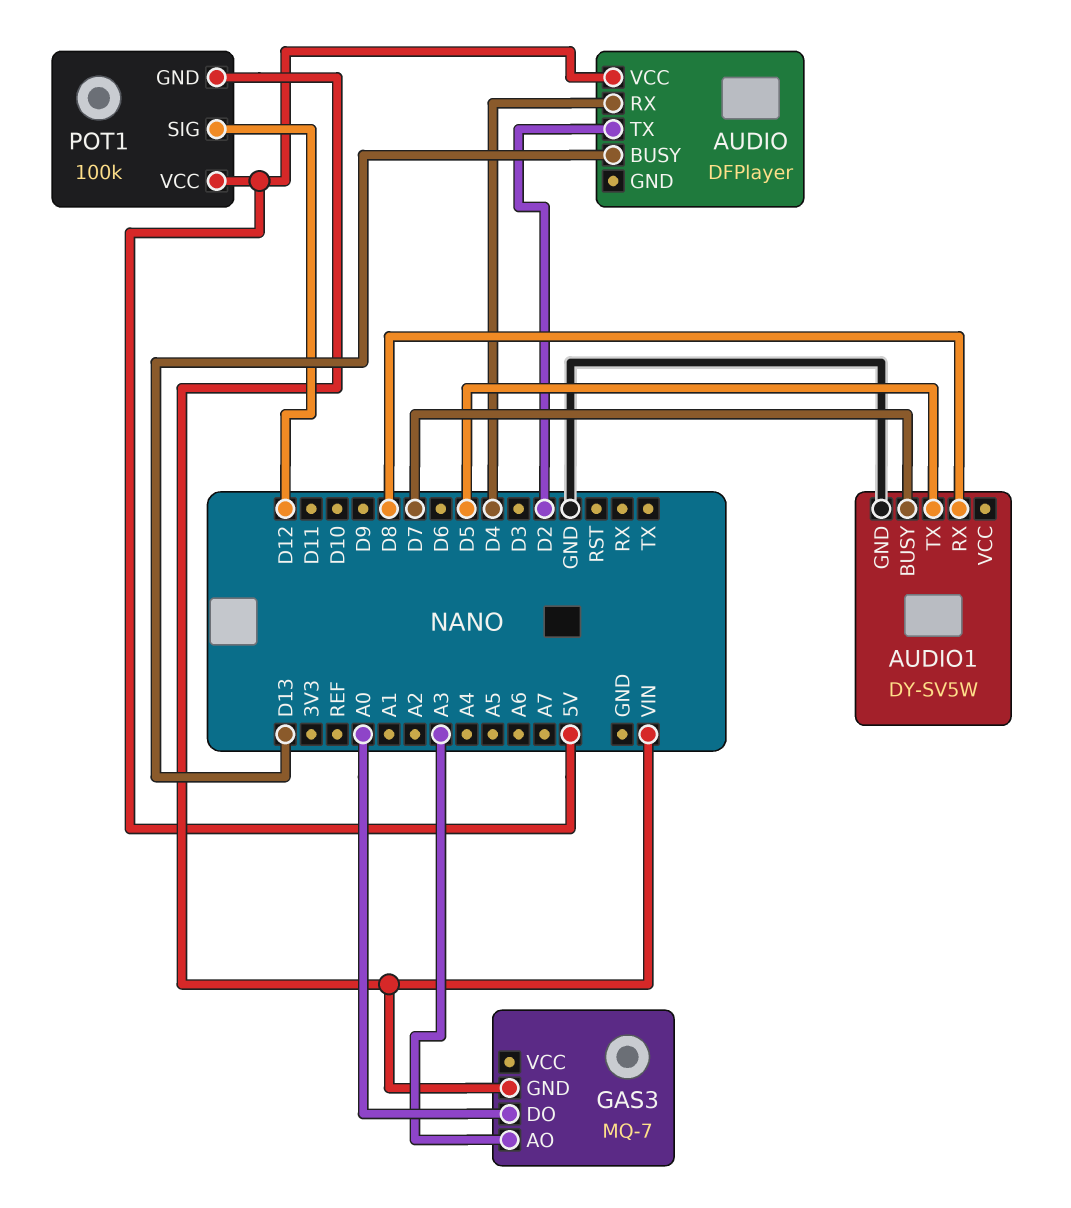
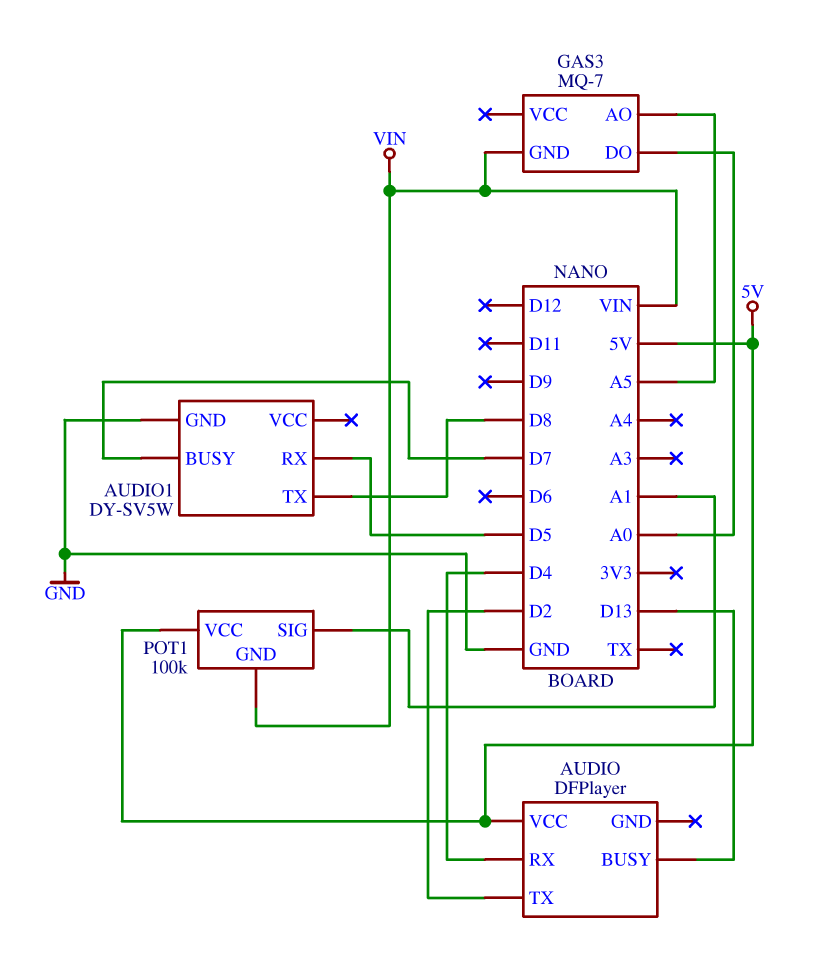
AUDIO1 pin RX: D8 -> D5
AUDIO1 pin TX: D5 -> D8
GAS3 pin AO: A3 -> A5
POT1 pin SIG: D12 -> A1

